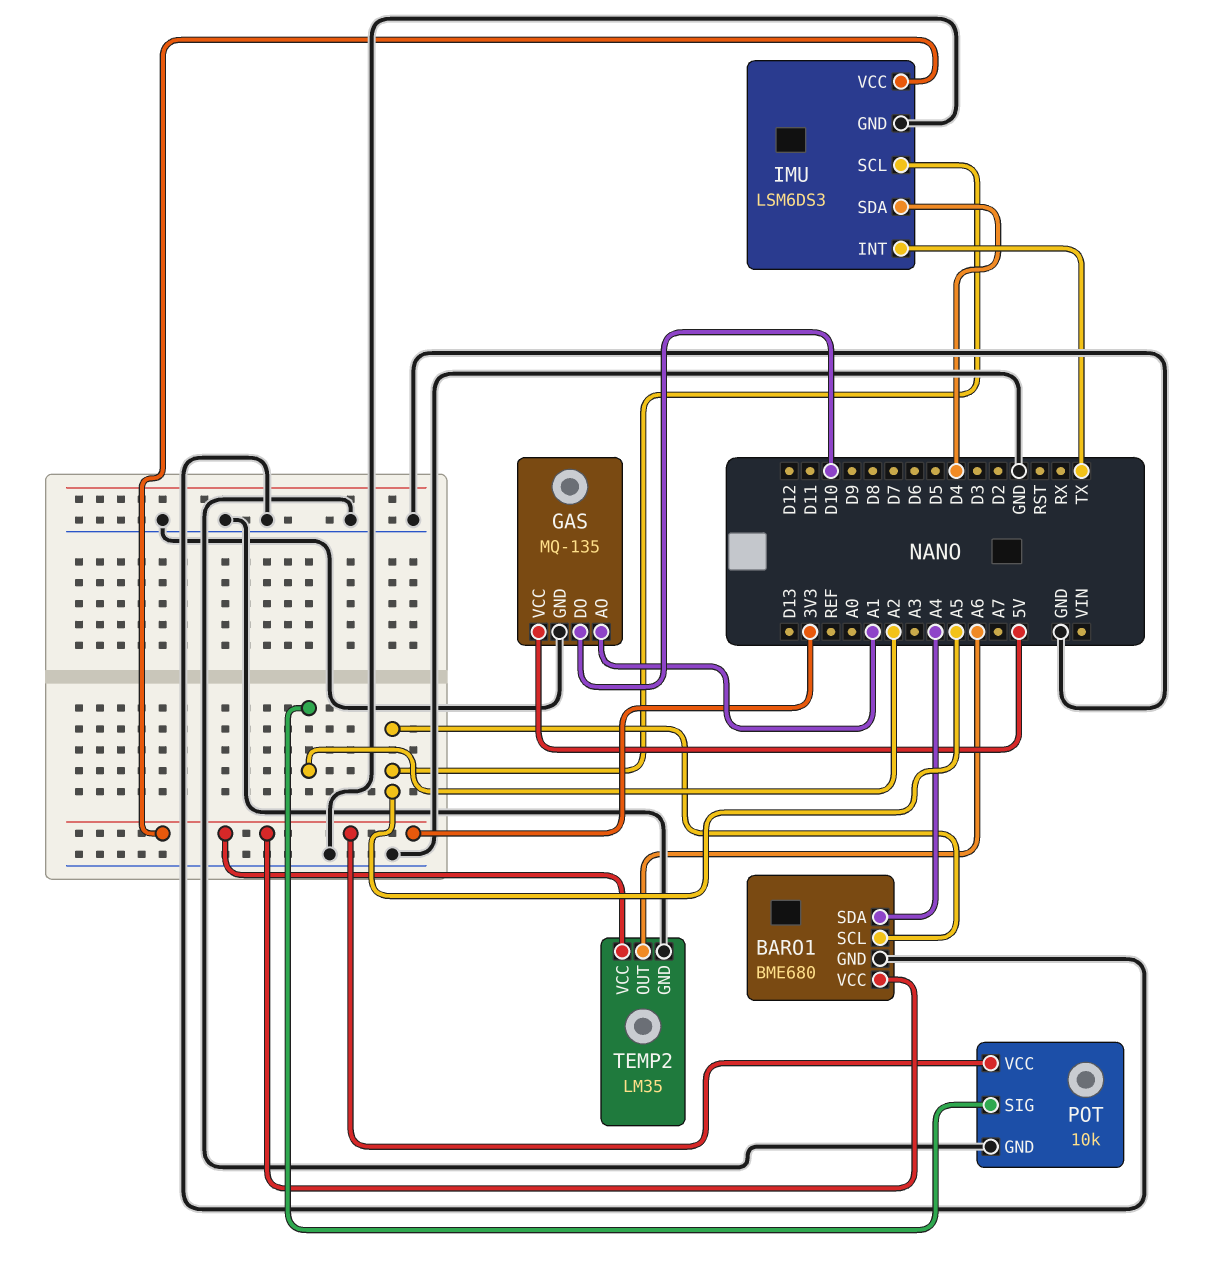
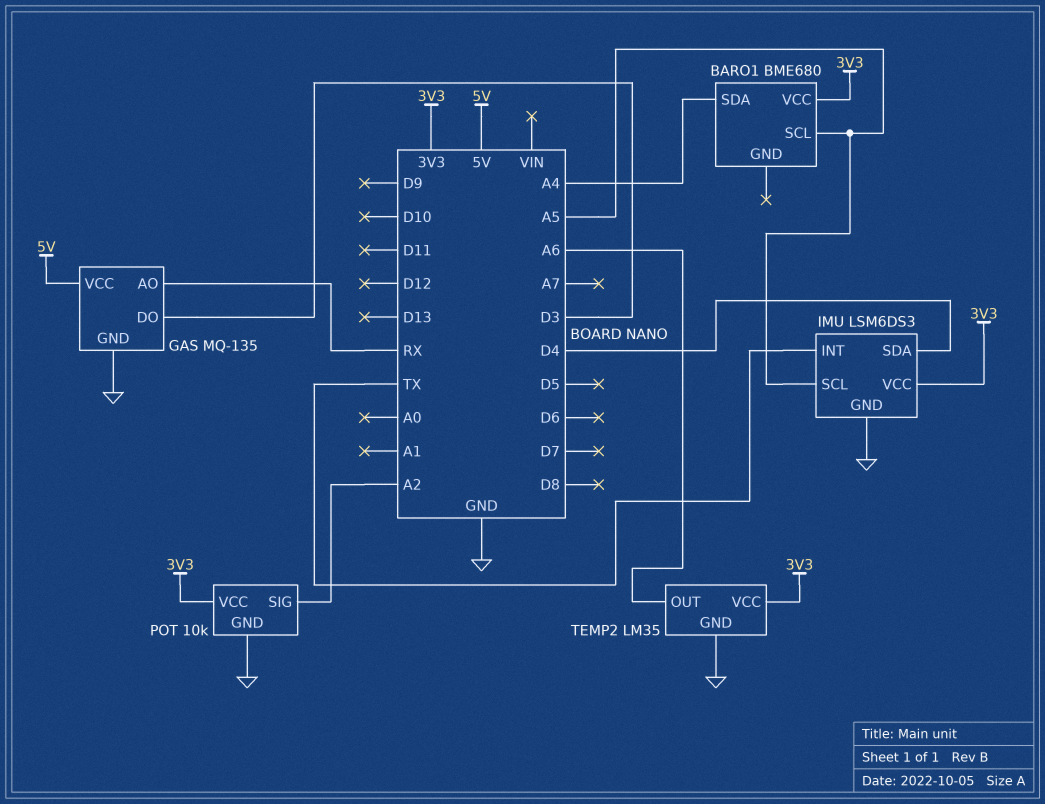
BARO1 pin GND: GND -> none
GAS pin AO: A1 -> RX
GAS pin DO: D10 -> D3

